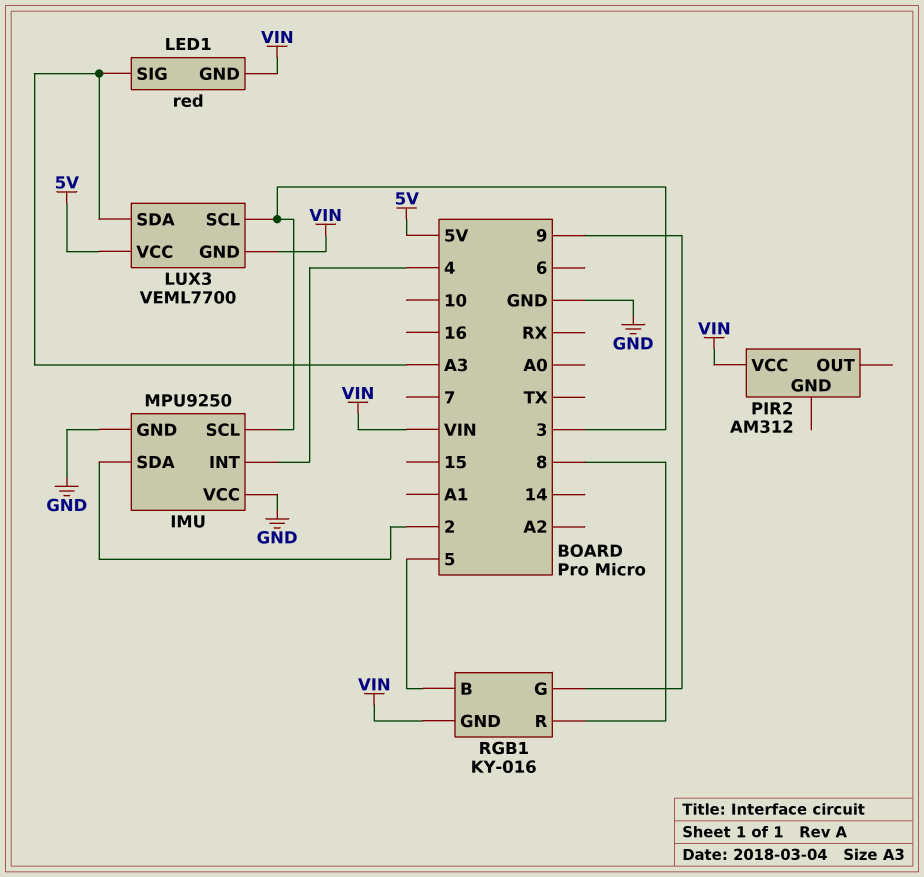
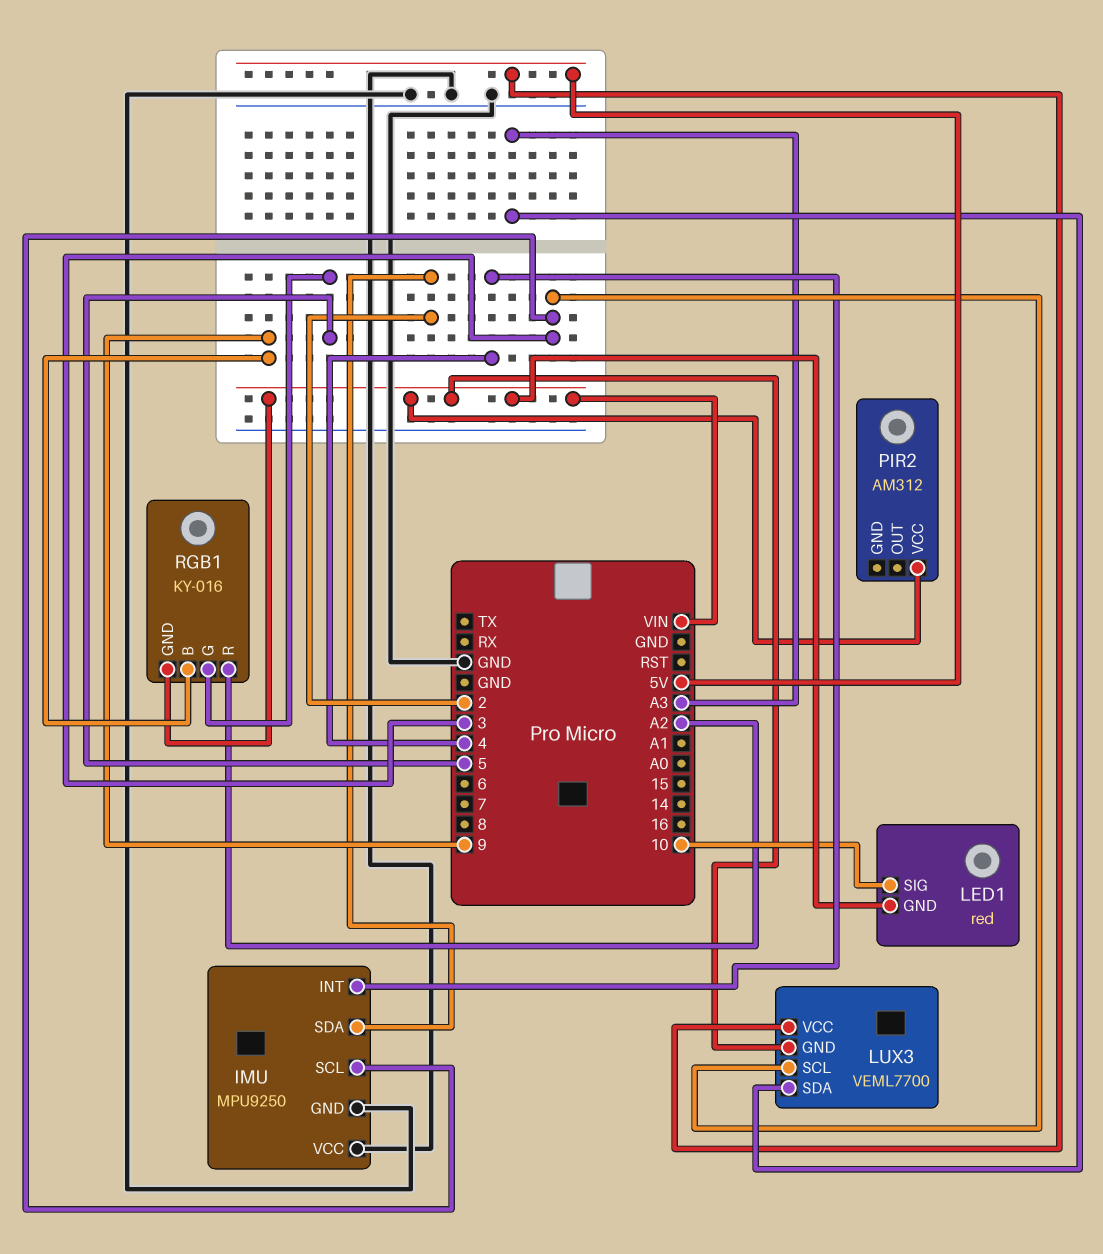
LED1 pin SIG: A3 -> 10
RGB1 pin B: 5 -> 9
RGB1 pin G: 9 -> 5
RGB1 pin R: 8 -> A2

